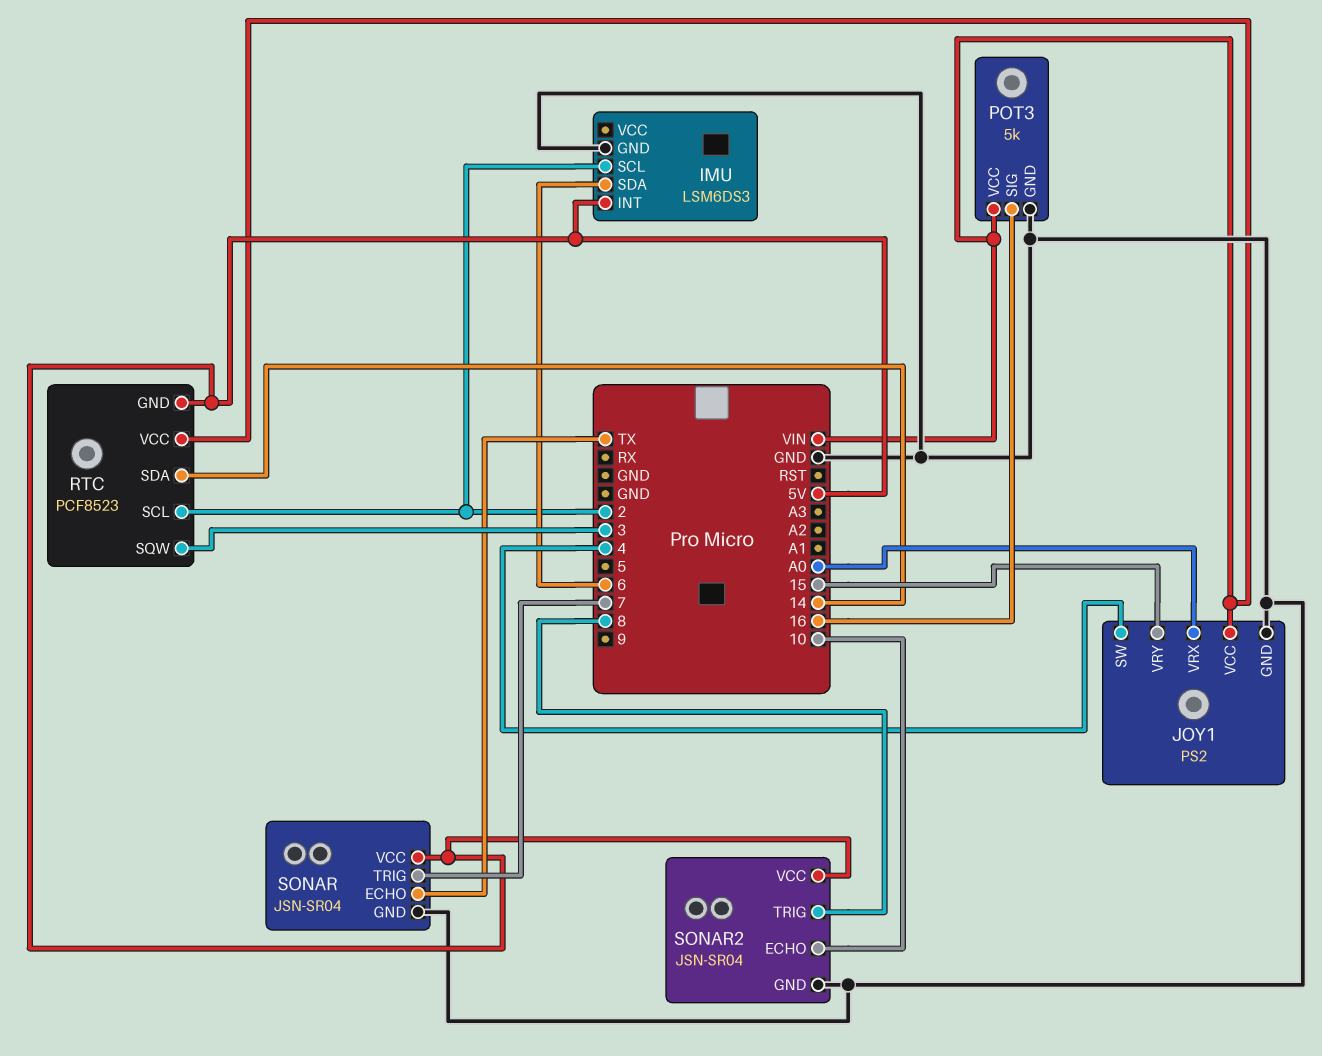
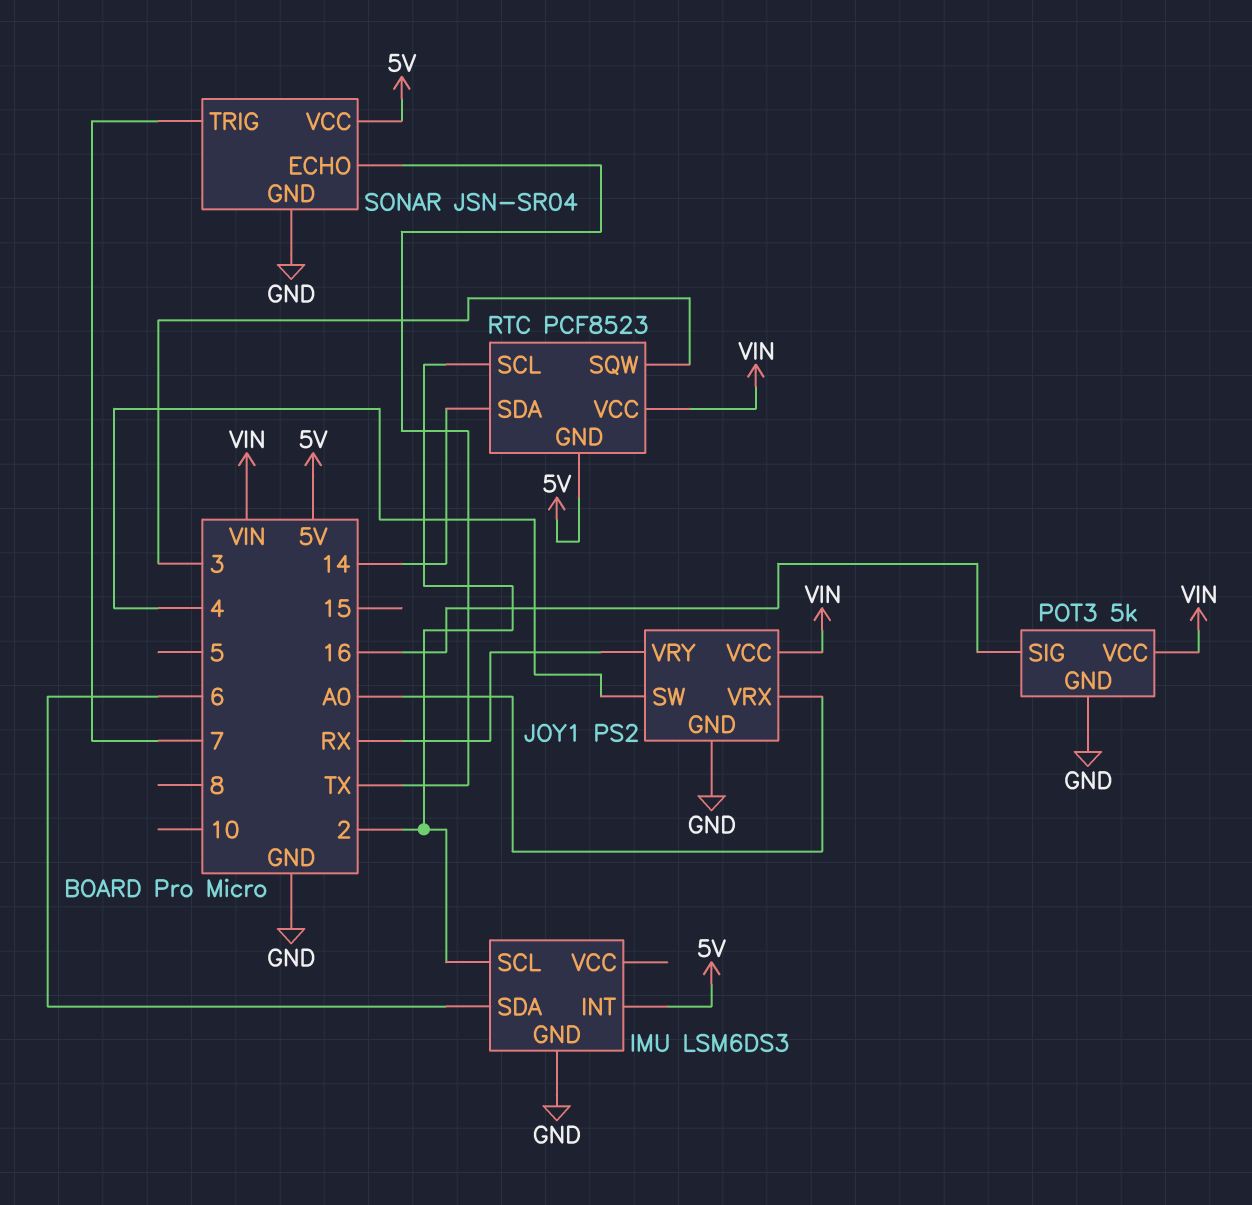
JOY1 pin VRY: 15 -> RX
SONAR2: JSN-SR04 -> none
SONAR2 pin ECHO: 10 -> none
SONAR2 pin GND: GND -> none
SONAR2 pin TRIG: 8 -> none
SONAR2 pin VCC: 5V -> none

